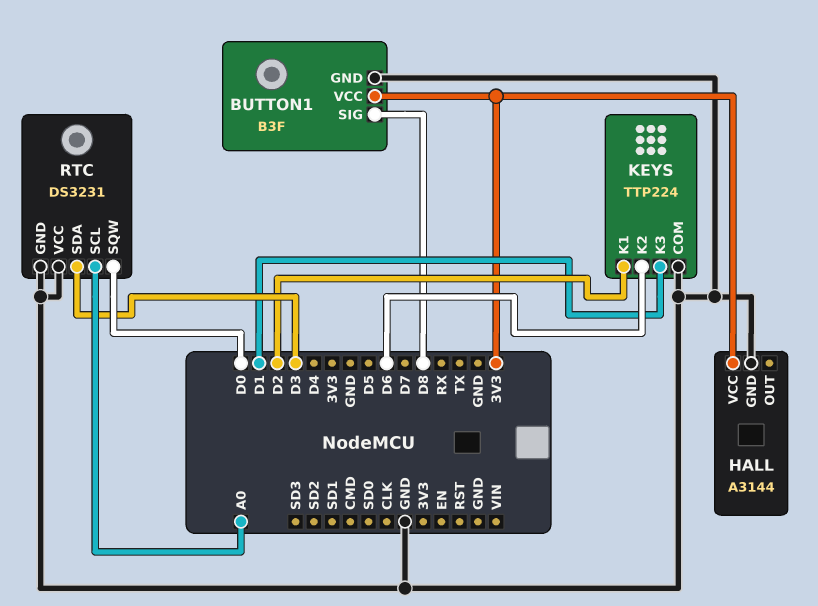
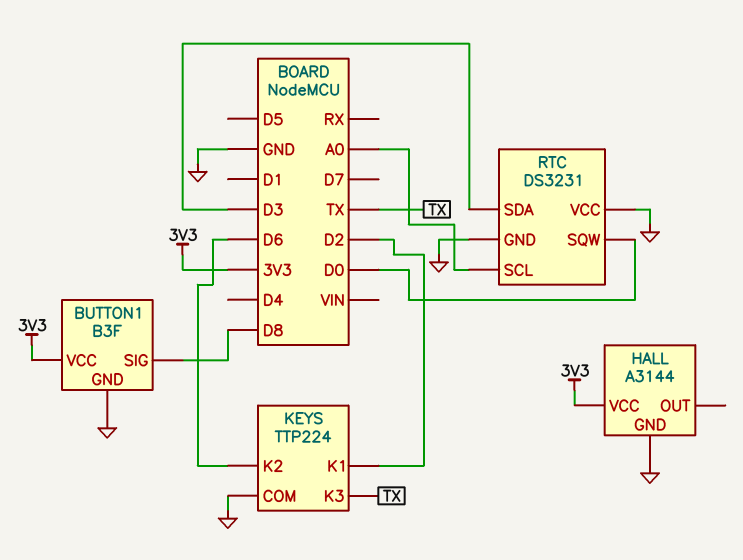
KEYS pin K3: D1 -> TX

